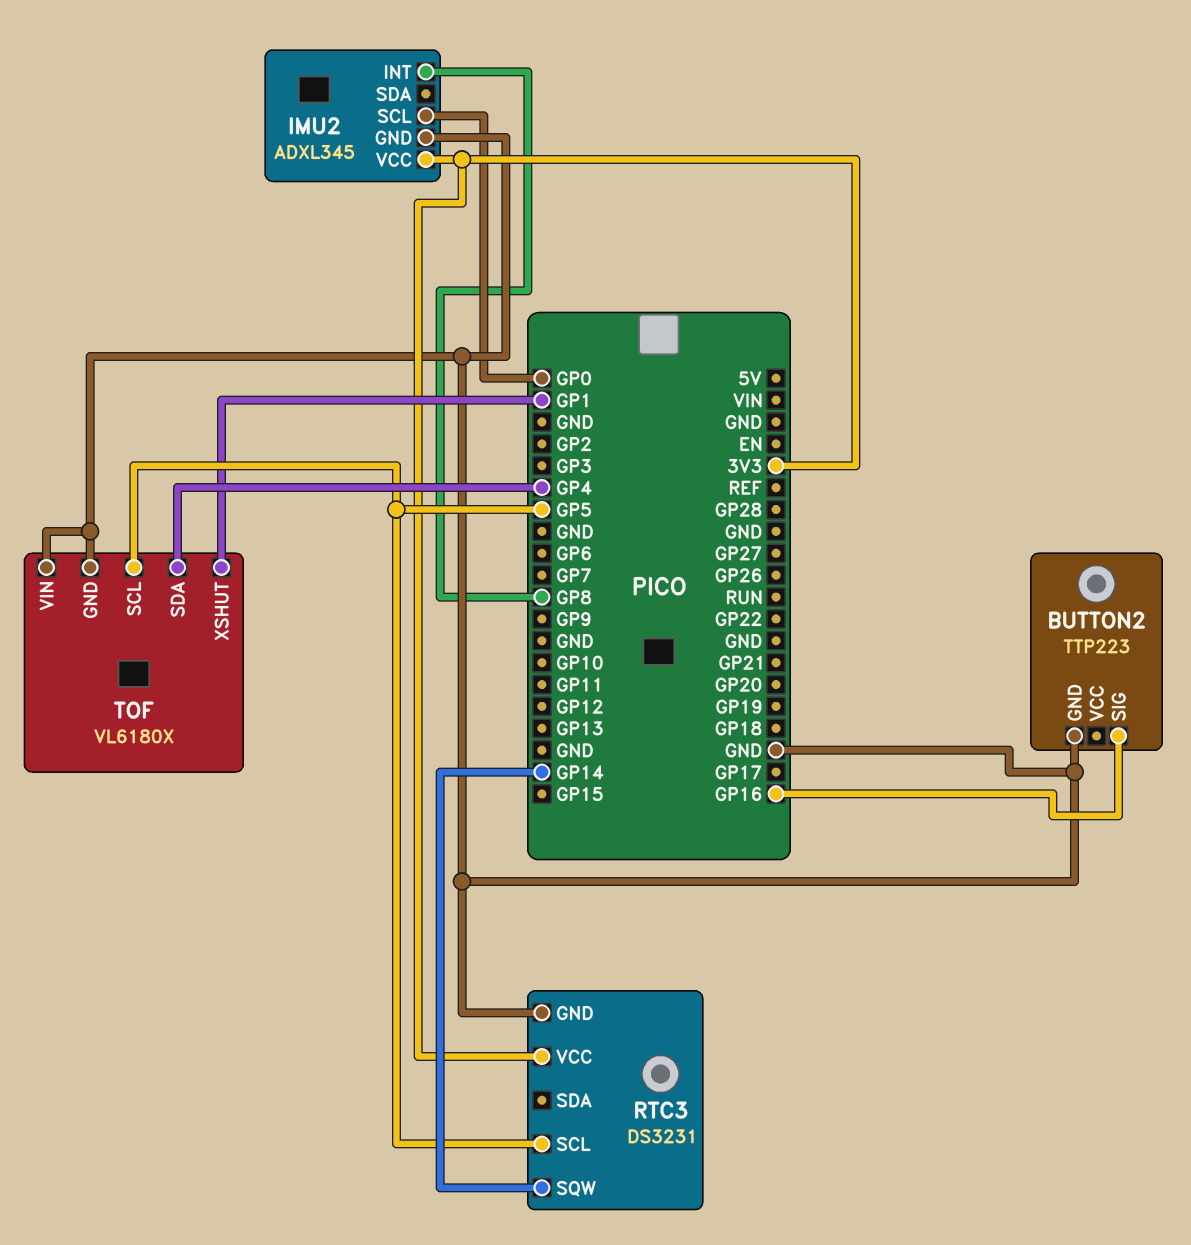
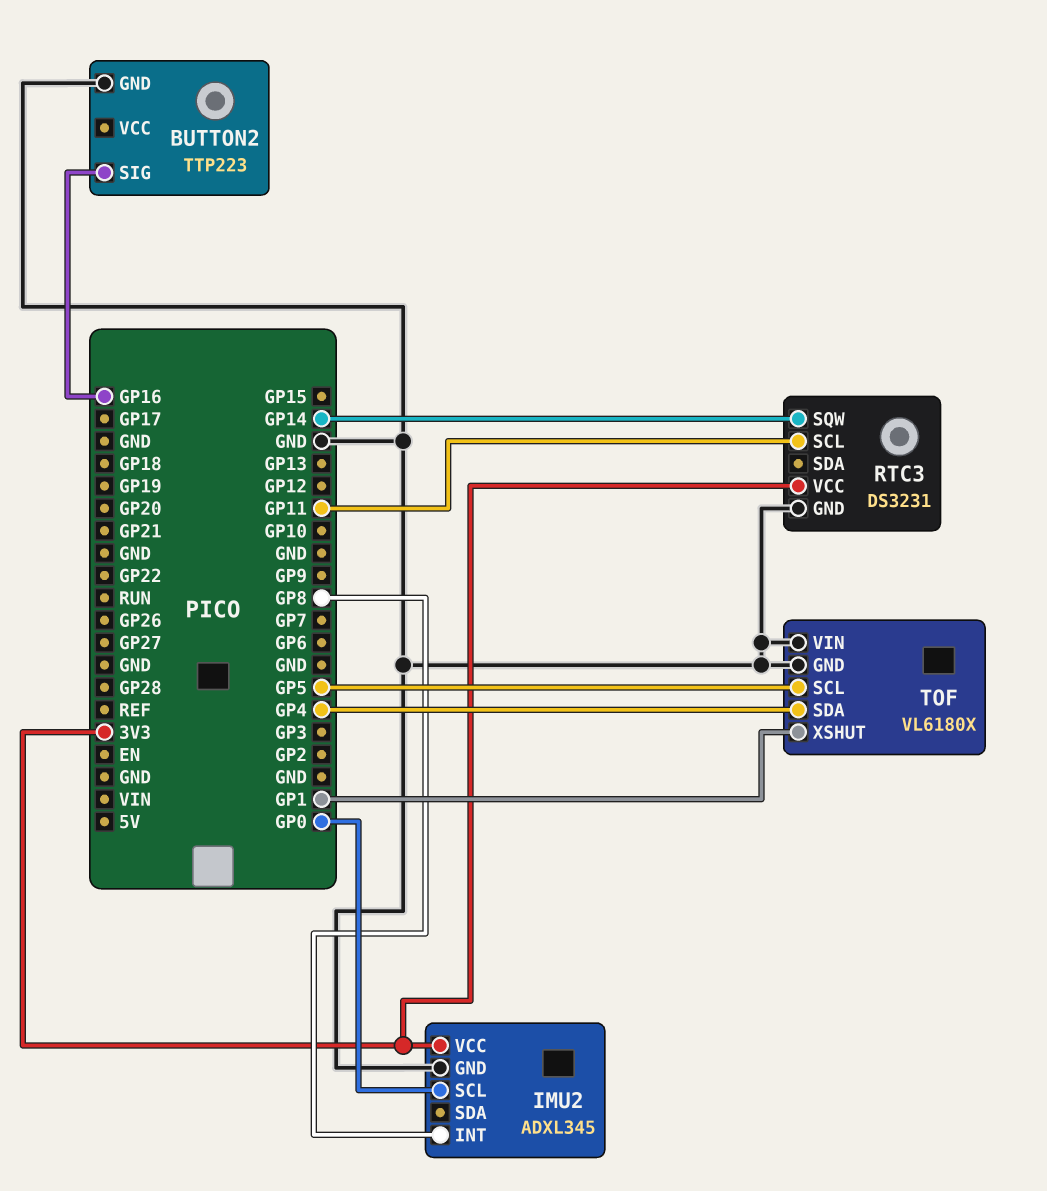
RTC3 pin SCL: GP5 -> GP11

